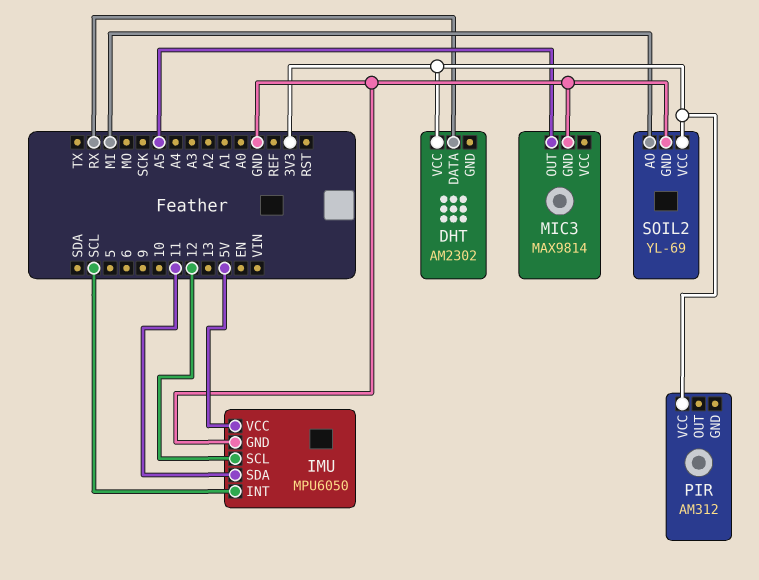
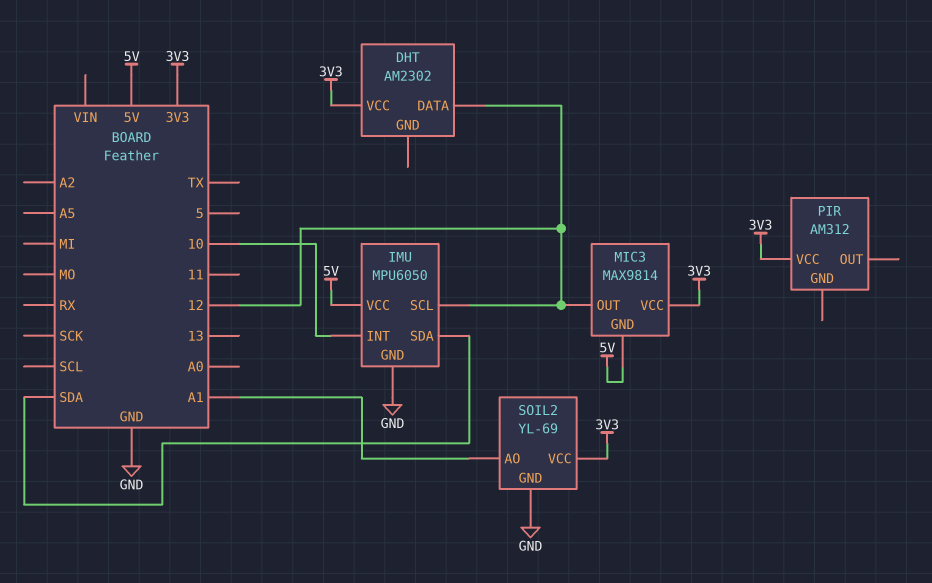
DHT pin DATA: RX -> 12
IMU pin INT: SCL -> 10
IMU pin SDA: 11 -> SDA
MIC3 pin GND: GND -> 5V
MIC3 pin OUT: A5 -> 12
MIC3 pin VCC: none -> 3V3
SOIL2 pin AO: MI -> A1

